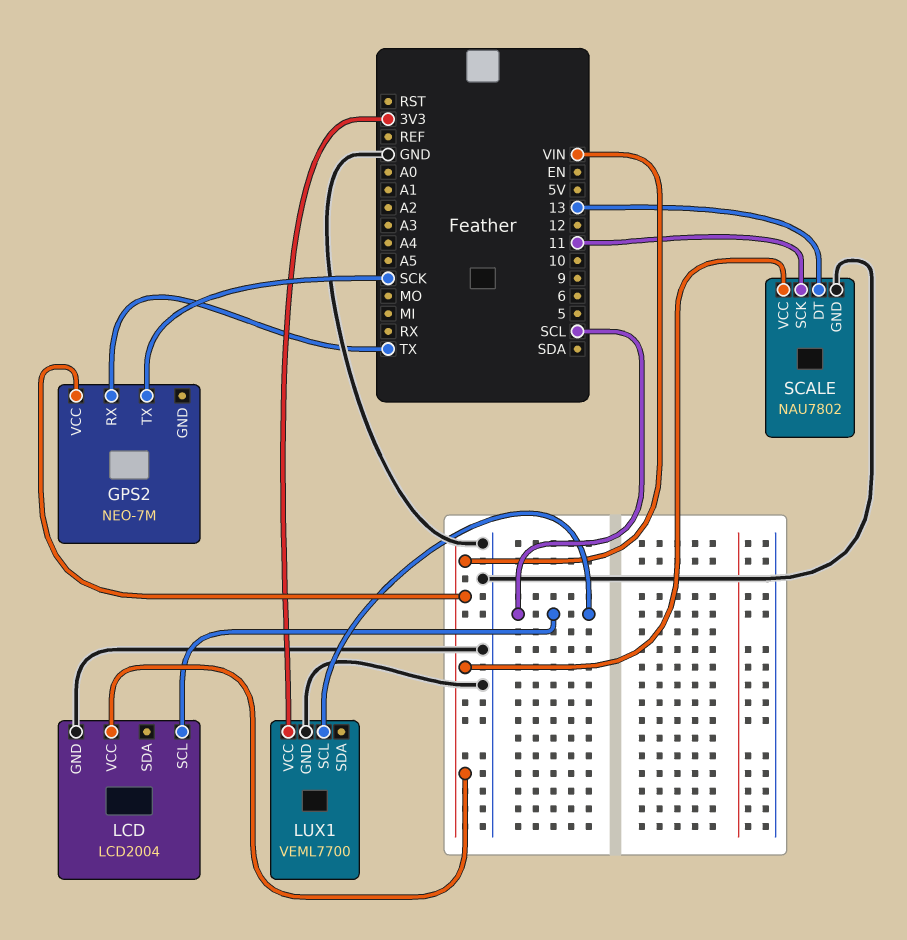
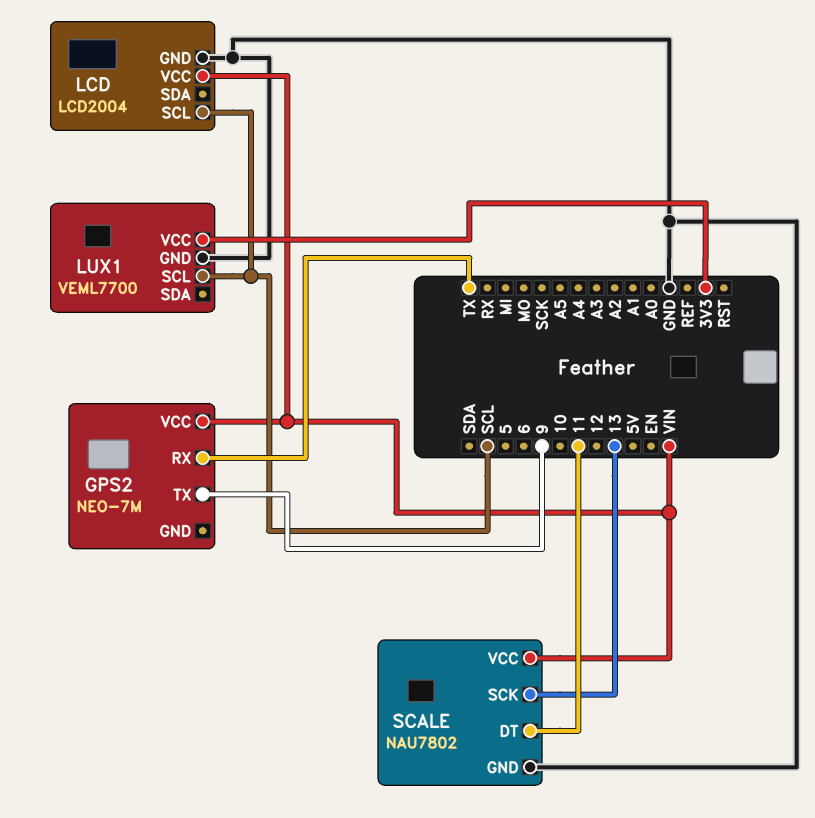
GPS2 pin TX: SCK -> 9
SCALE pin DT: 13 -> 11
SCALE pin SCK: 11 -> 13

